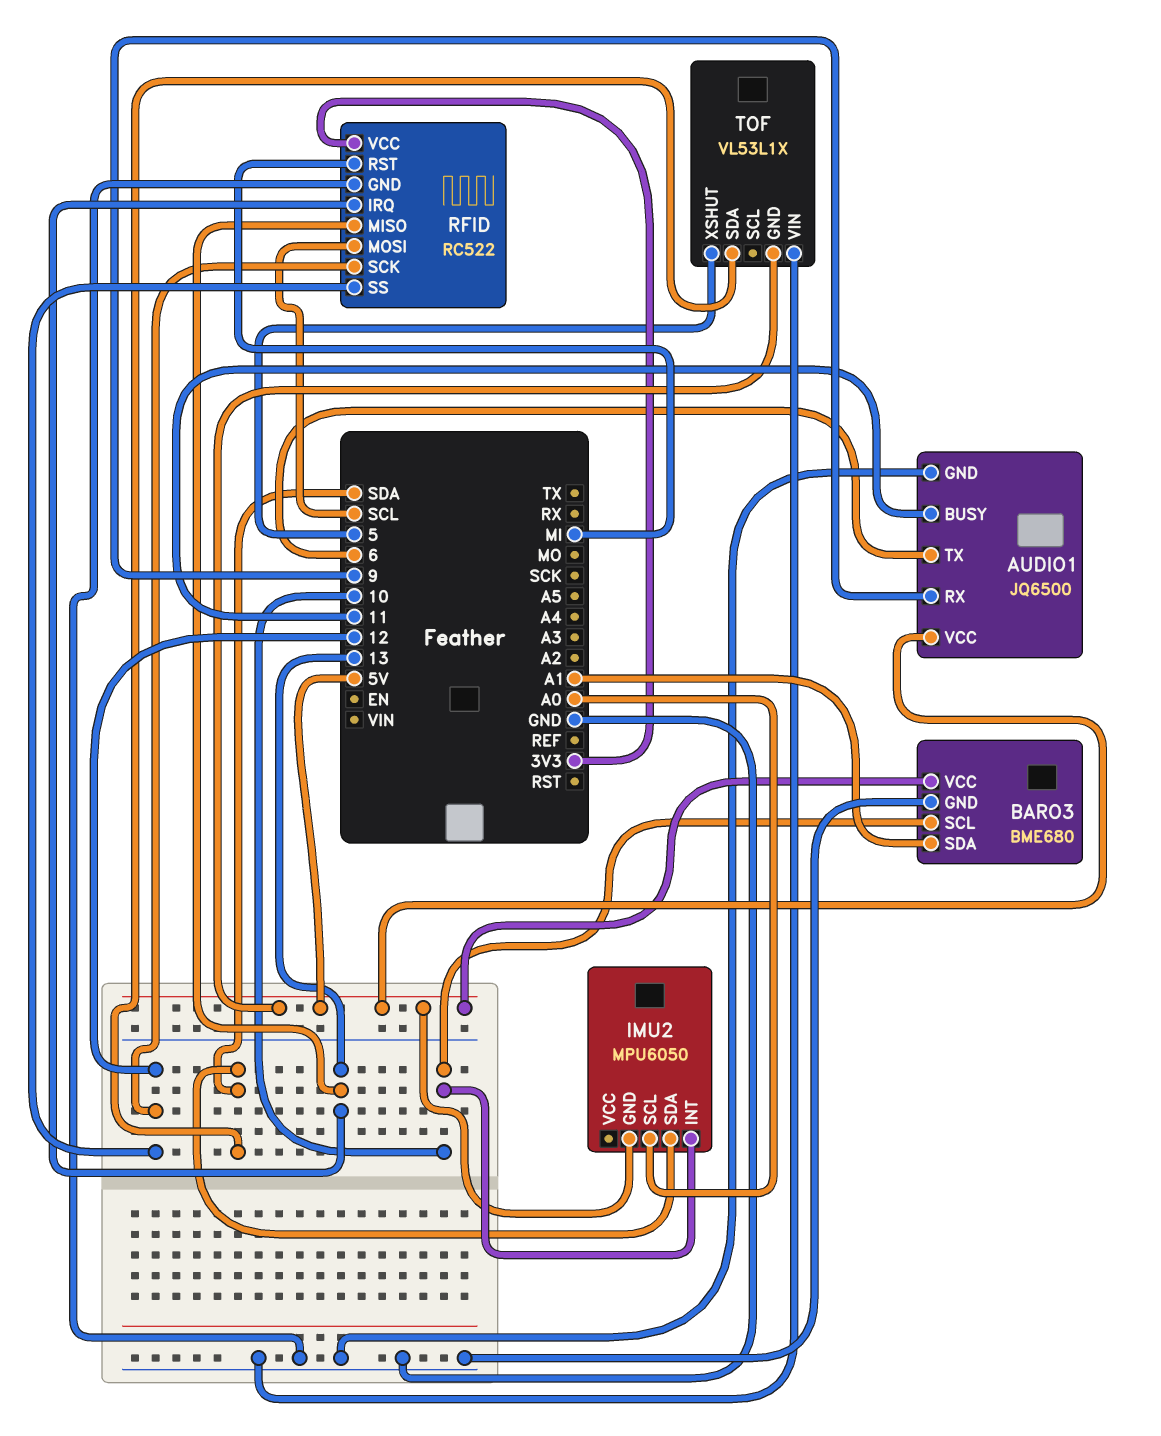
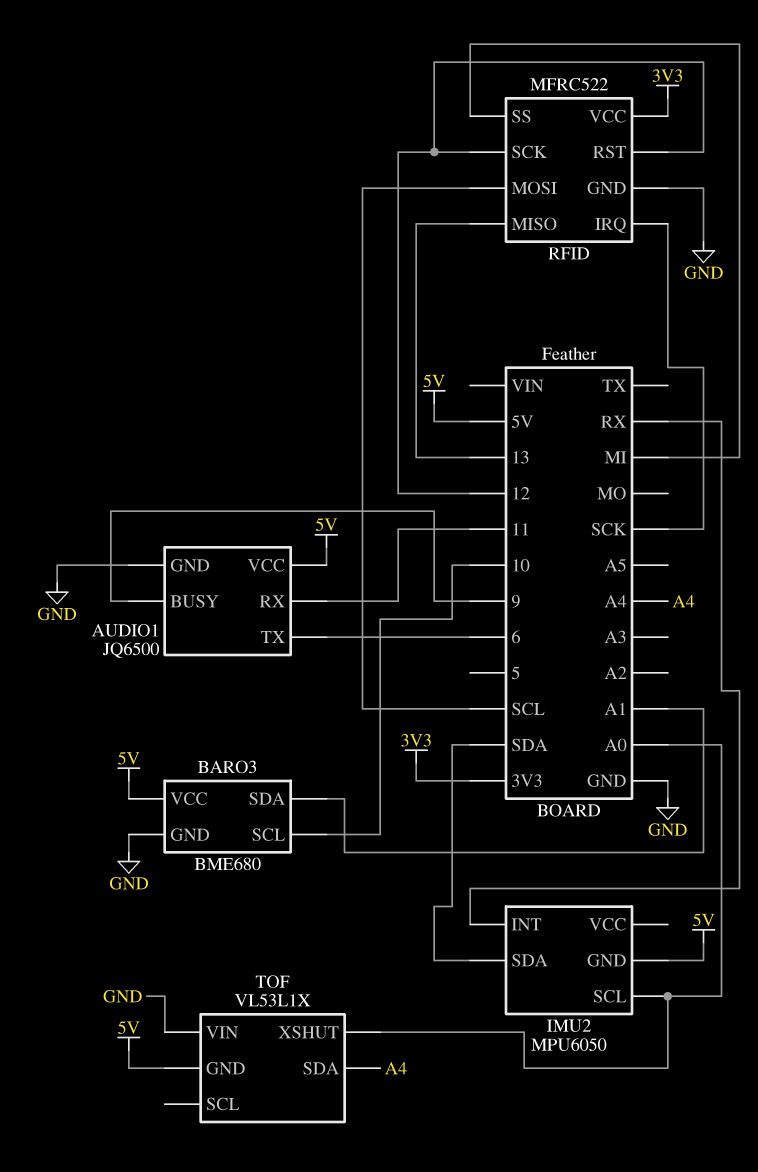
AUDIO1 pin BUSY: 11 -> 9
AUDIO1 pin RX: 9 -> 11
IMU2 pin INT: 10 -> RX
RFID: RC522 -> MFRC522
RFID pin IRQ: 13 -> SCK
RFID pin RST: MI -> 12
RFID pin SS: 12 -> MI
TOF pin SDA: SDA -> A4
TOF pin XSHUT: 5 -> A0

